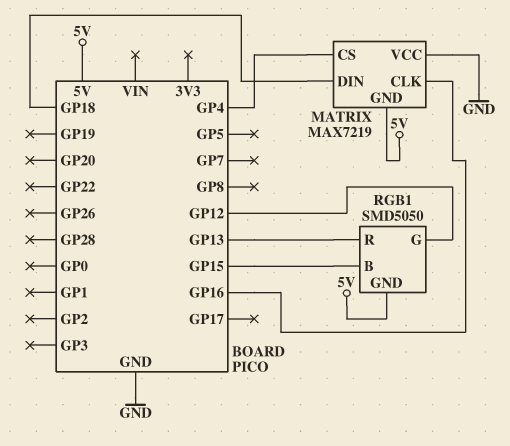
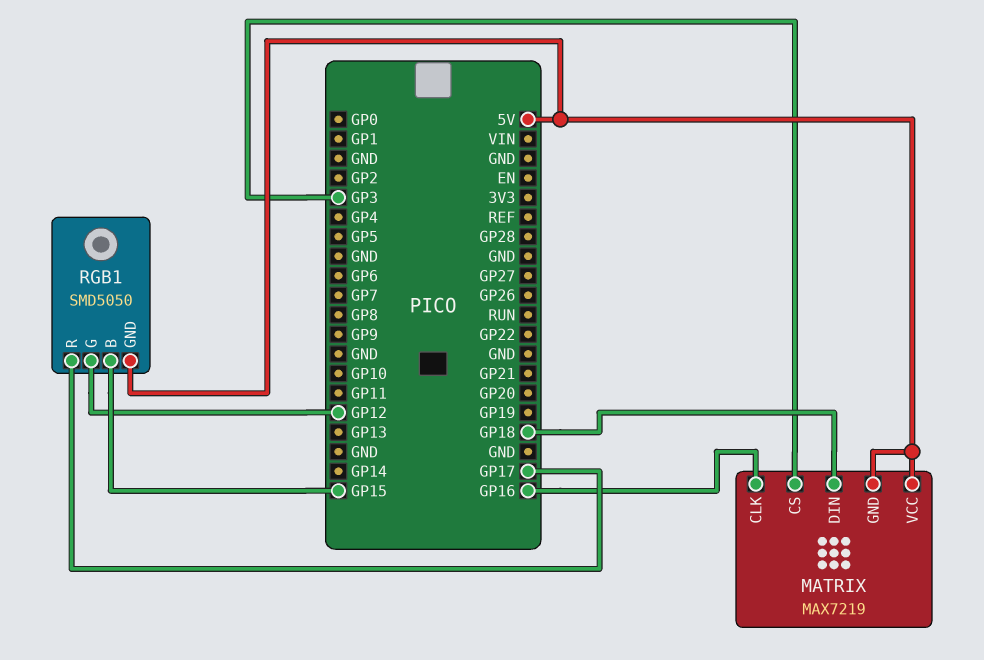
MATRIX pin CS: GP4 -> GP3
MATRIX pin VCC: GND -> 5V
RGB1 pin R: GP13 -> GP17

